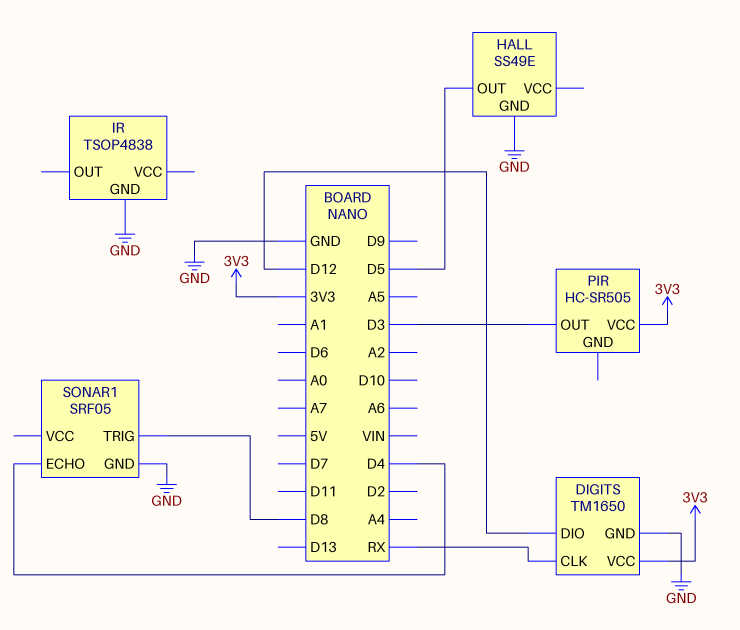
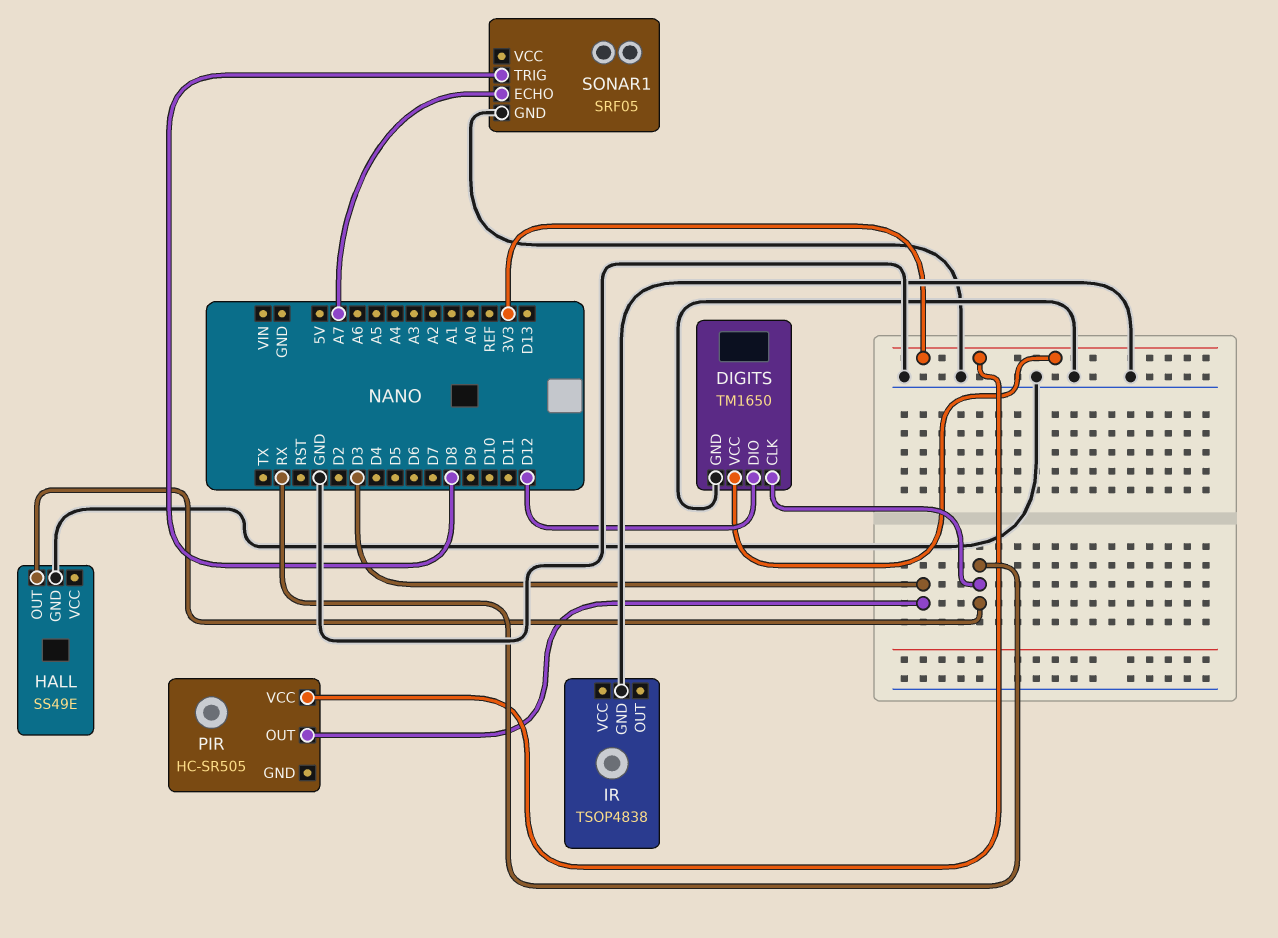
HALL pin OUT: D5 -> RX
SONAR1 pin ECHO: D4 -> A7

